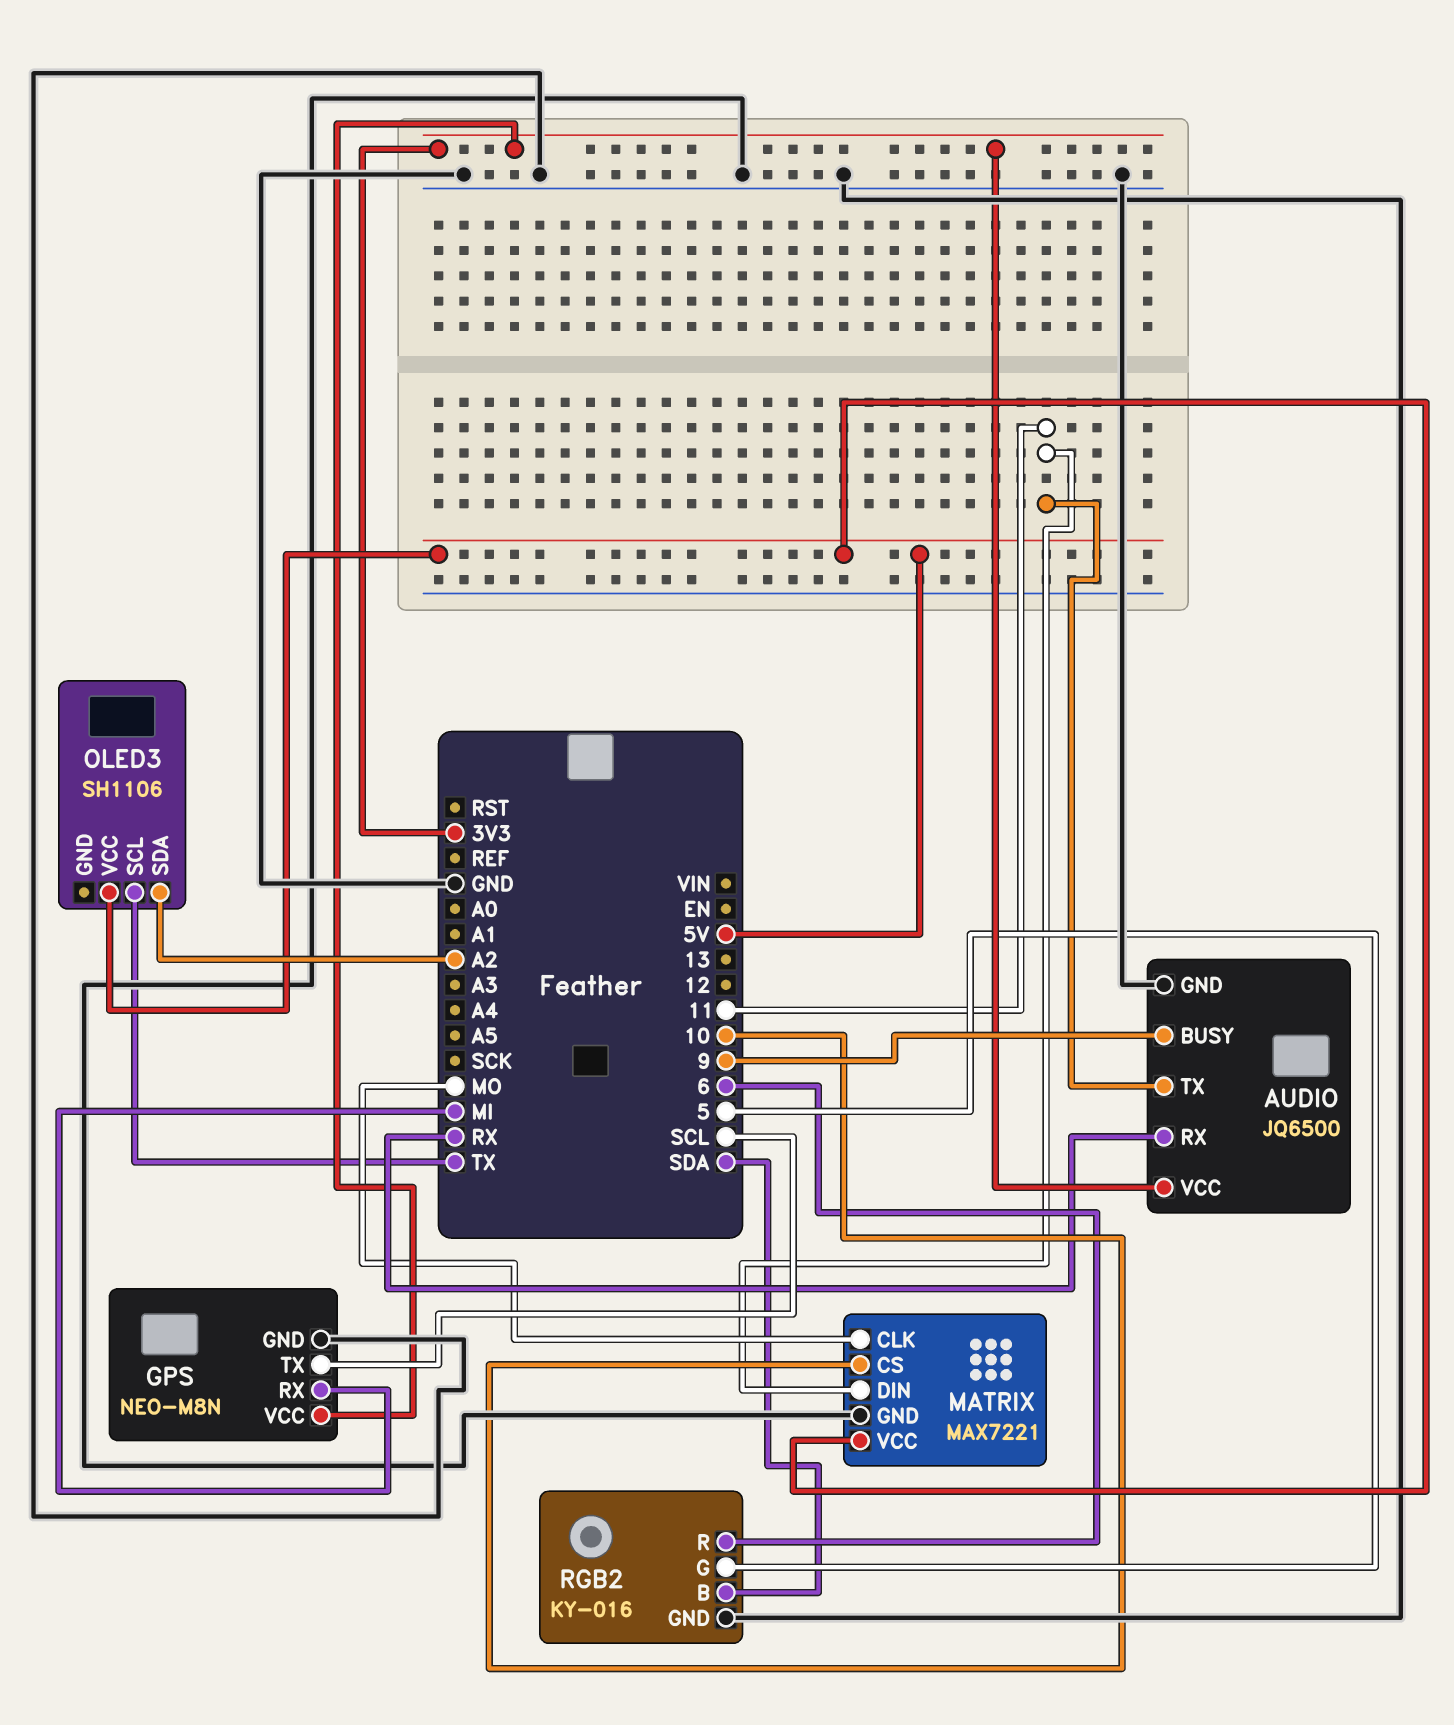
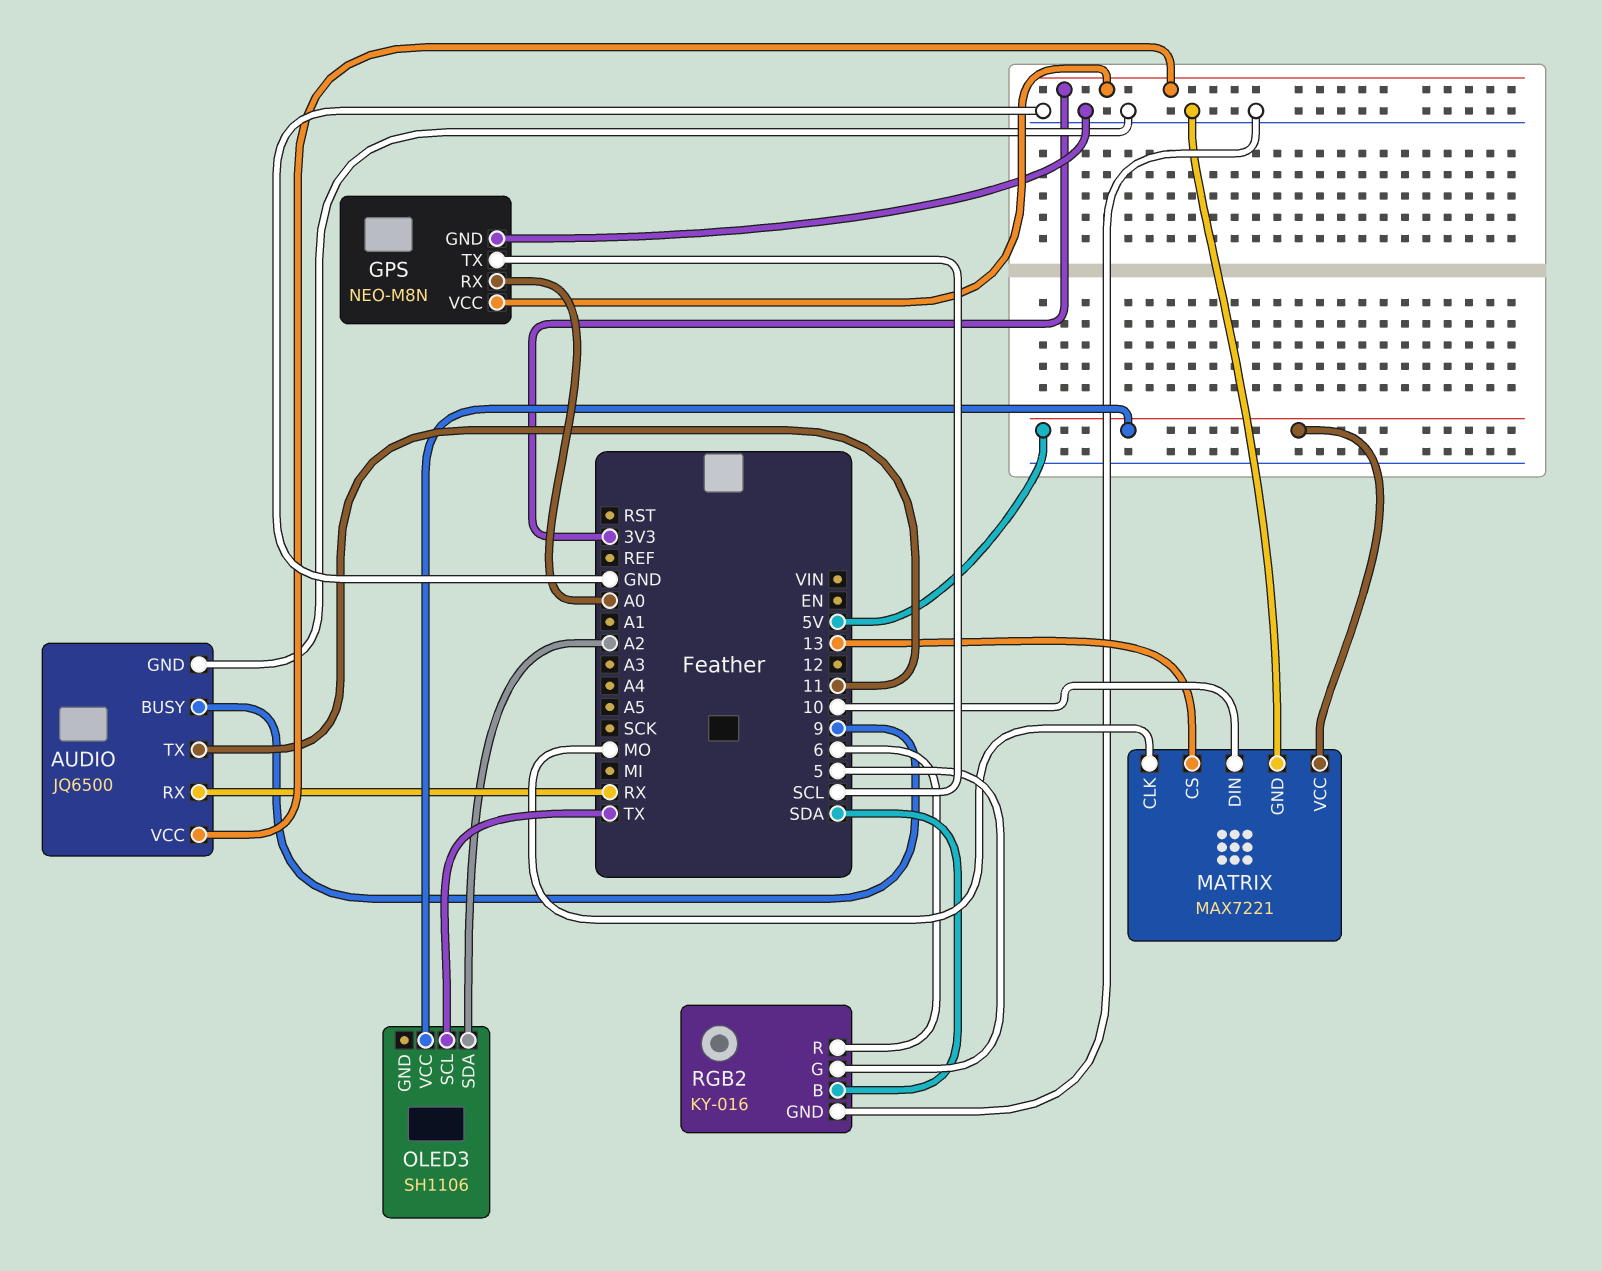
GPS pin RX: MI -> A0
MATRIX pin CS: 10 -> 13
MATRIX pin DIN: 11 -> 10

